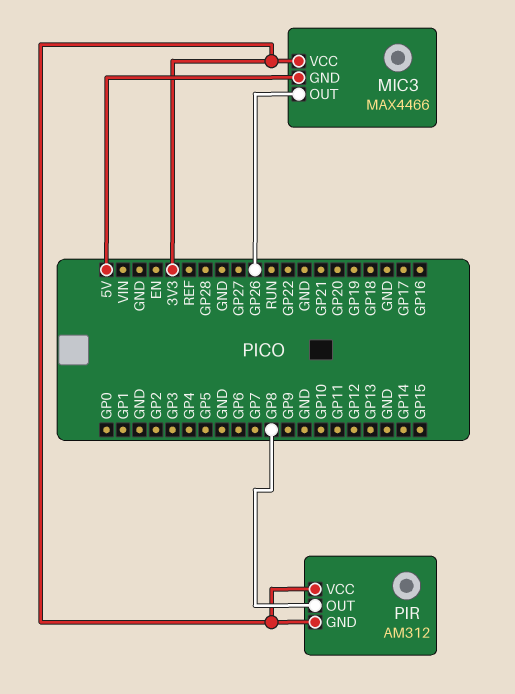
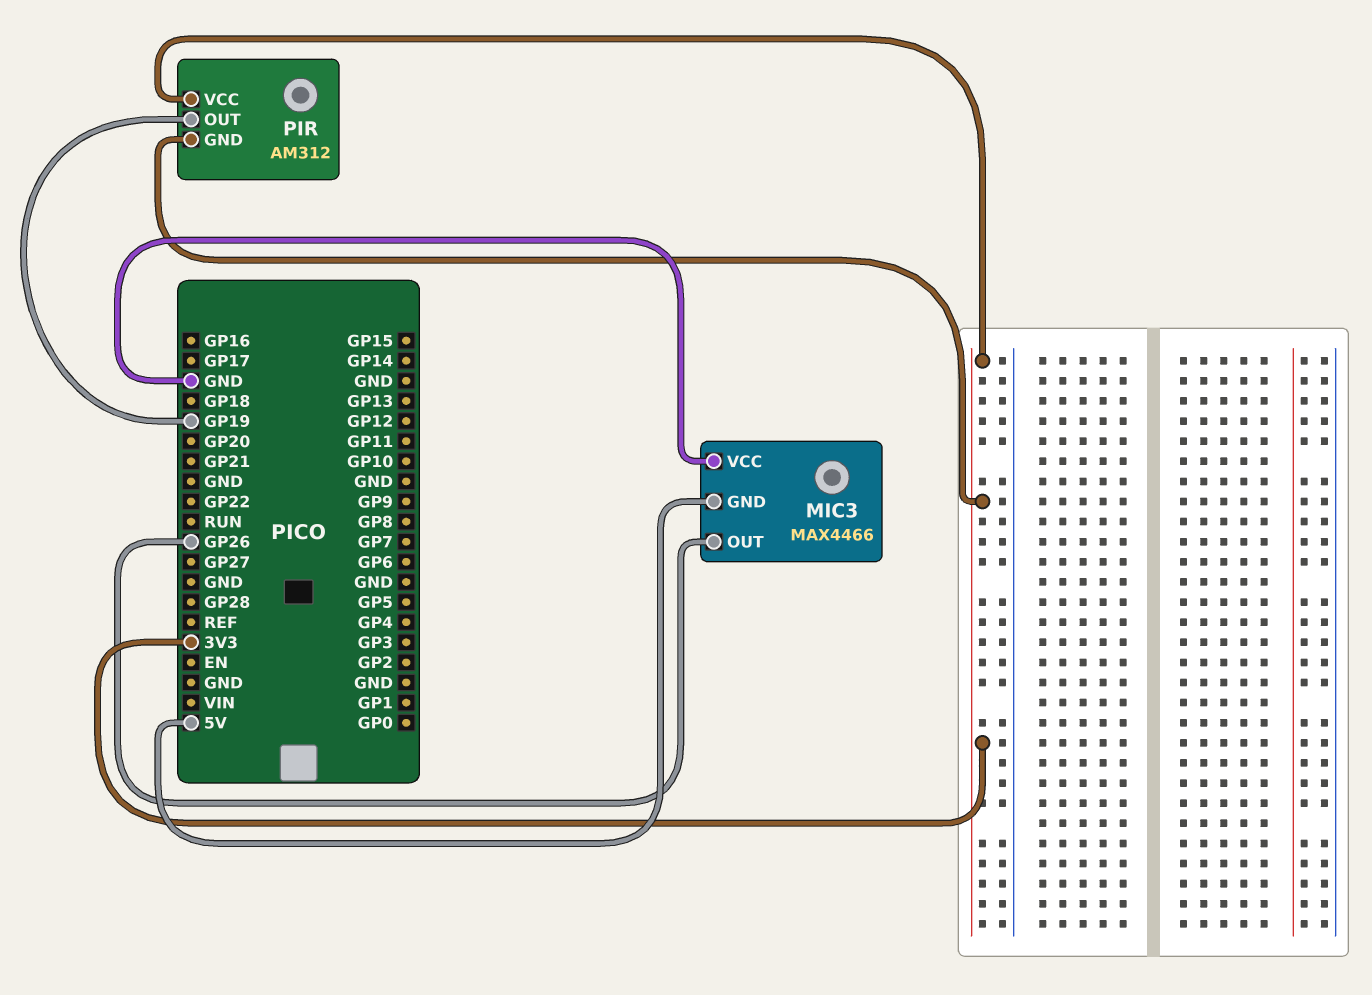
MIC3 pin VCC: 3V3 -> GND
PIR pin OUT: GP8 -> GP19

